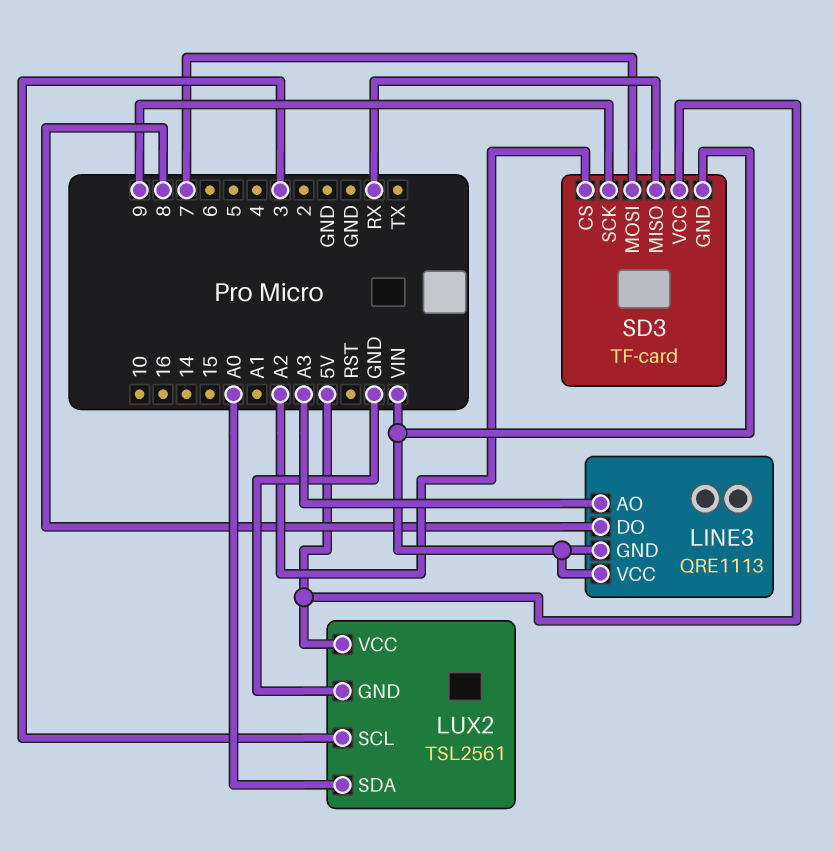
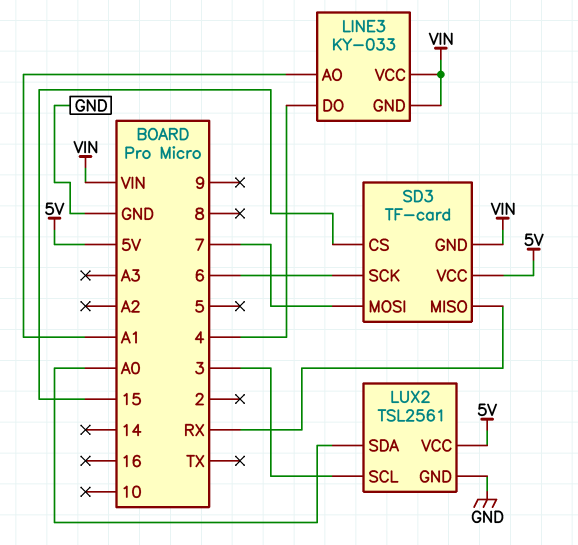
LINE3: QRE1113 -> KY-033
LINE3 pin AO: A3 -> A1
LINE3 pin DO: 8 -> 4
SD3 pin CS: A2 -> 15
SD3 pin SCK: 9 -> 6

